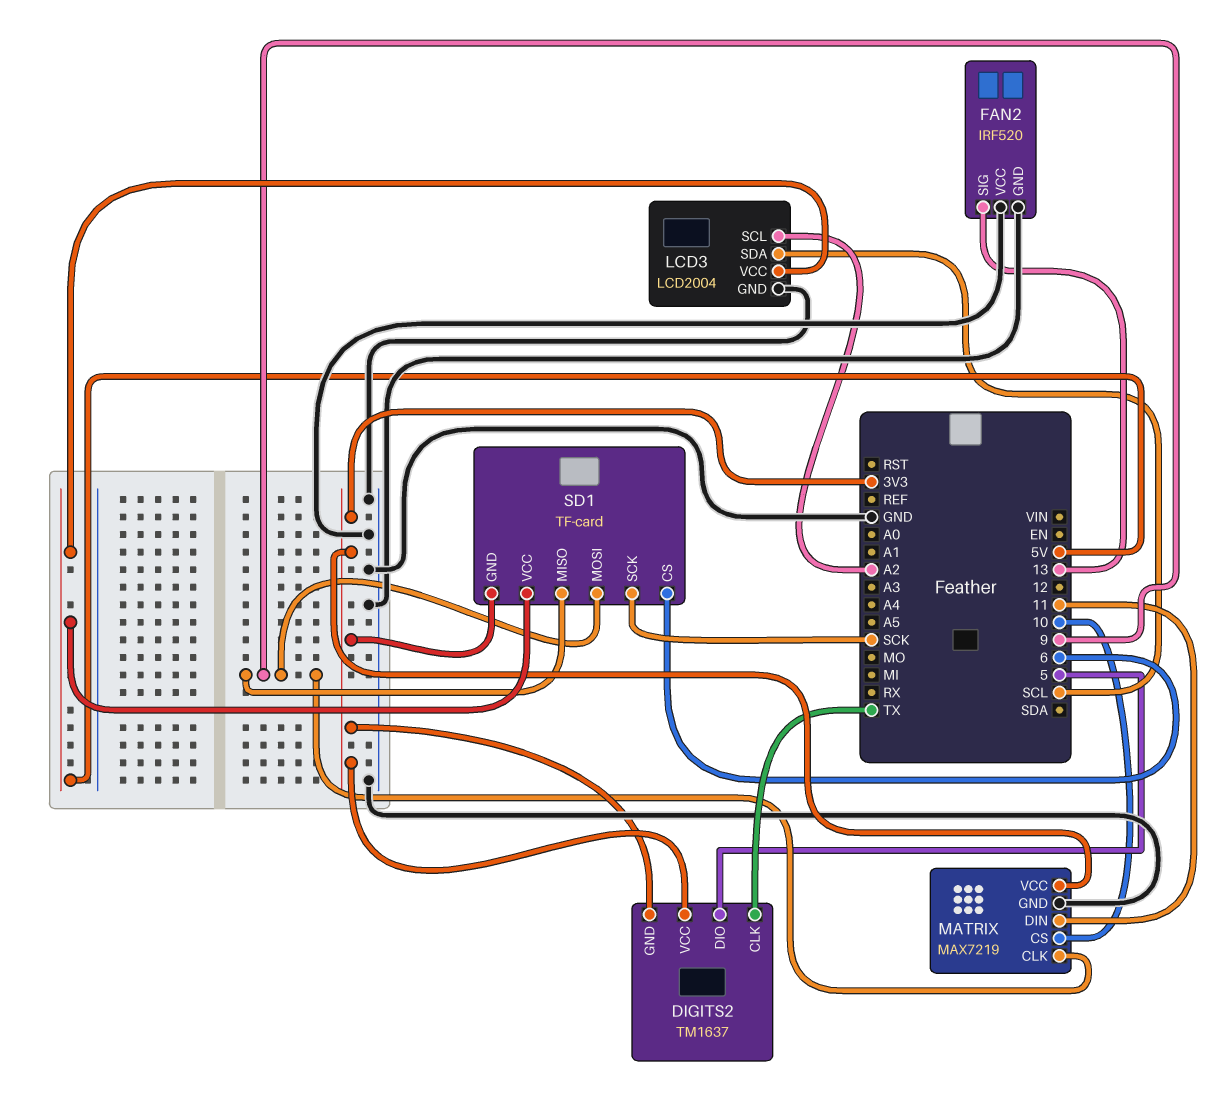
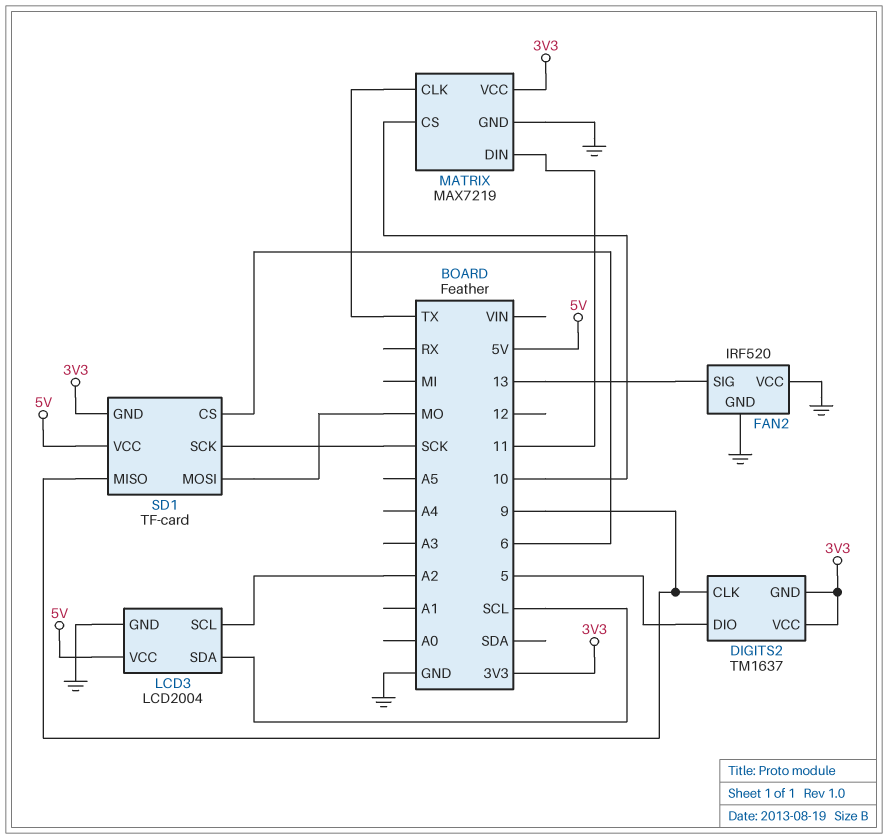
DIGITS2 pin CLK: TX -> 9
MATRIX pin CLK: 9 -> TX
SD1 pin MOSI: 9 -> MO

